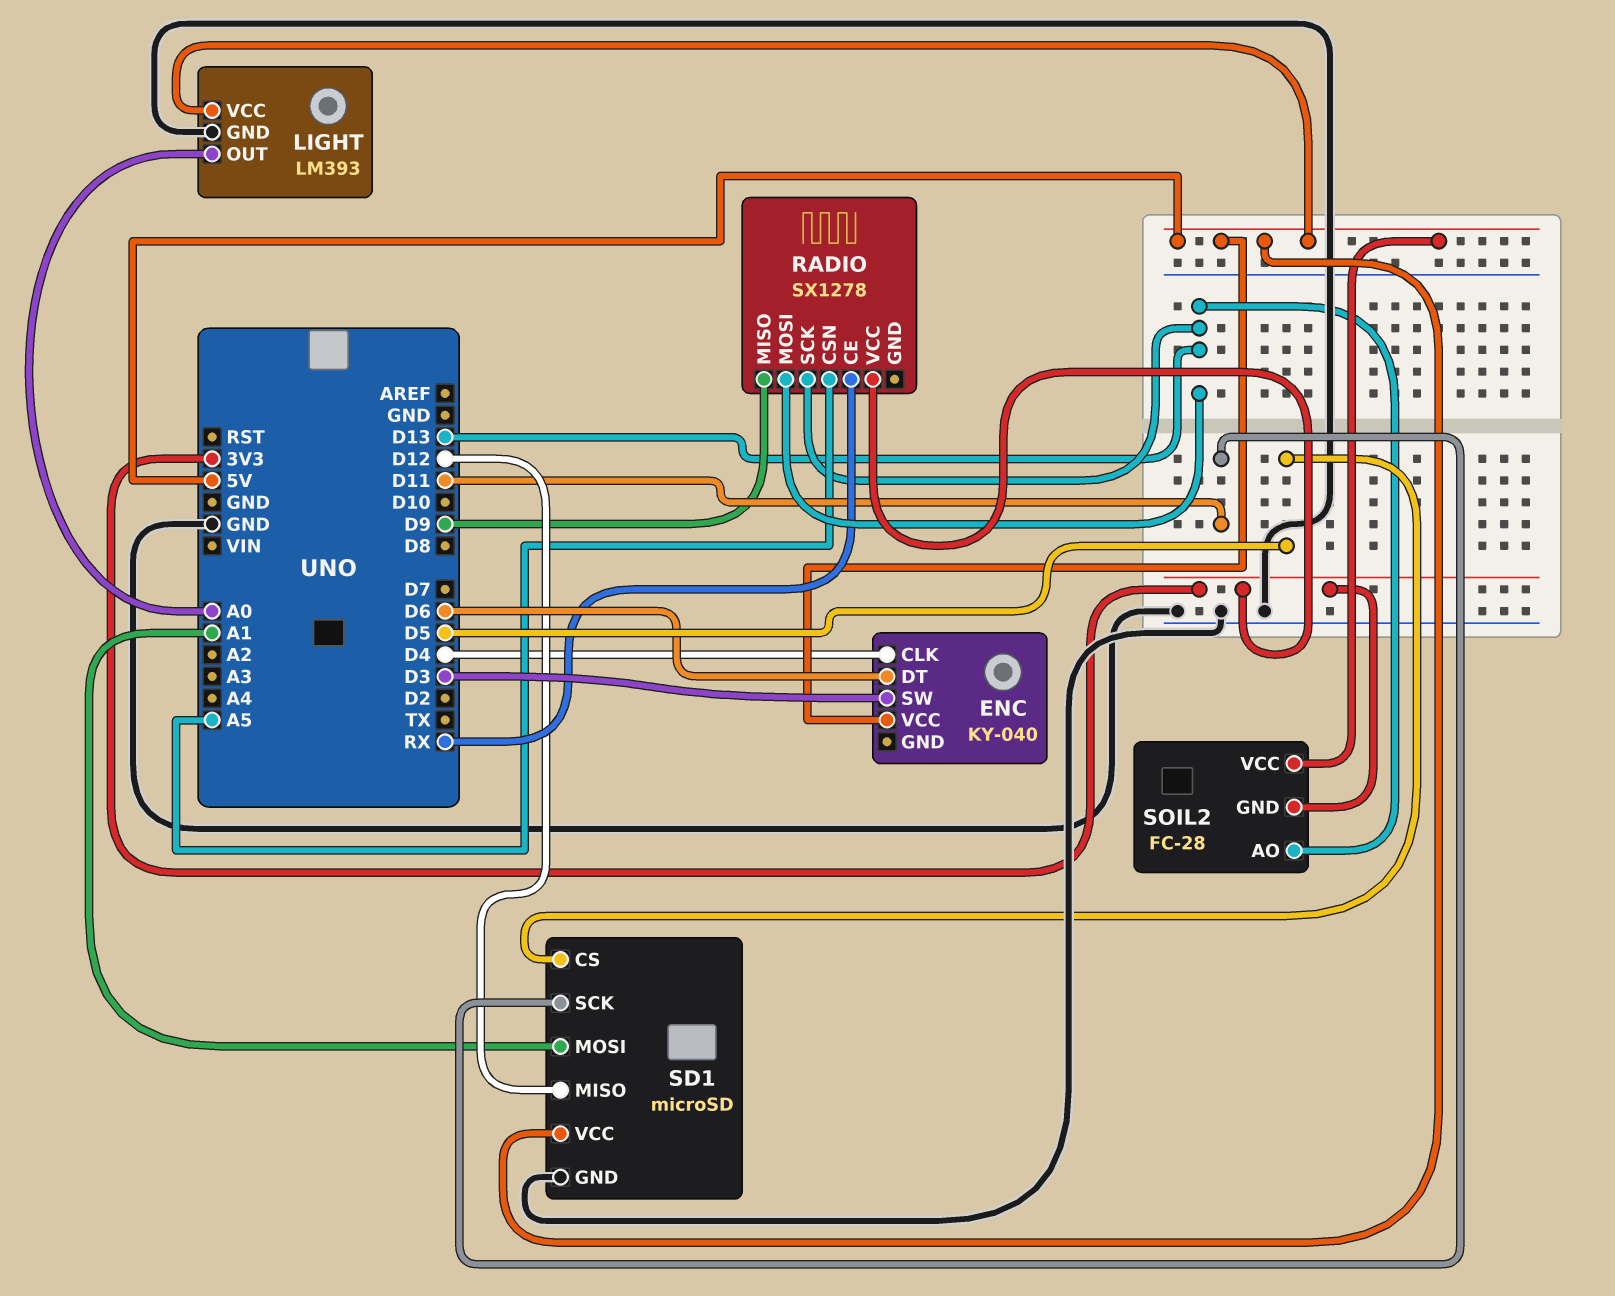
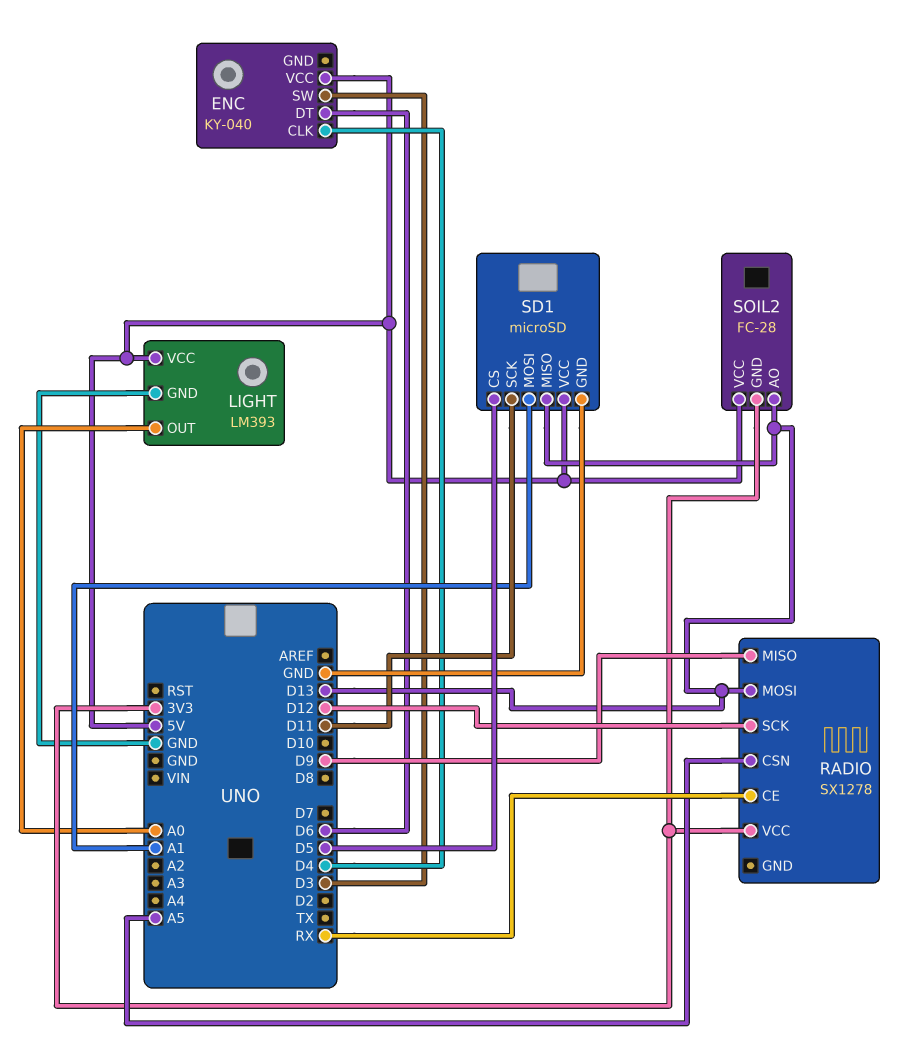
RADIO pin SCK: D13 -> D12
SD1 pin MISO: D12 -> D13

